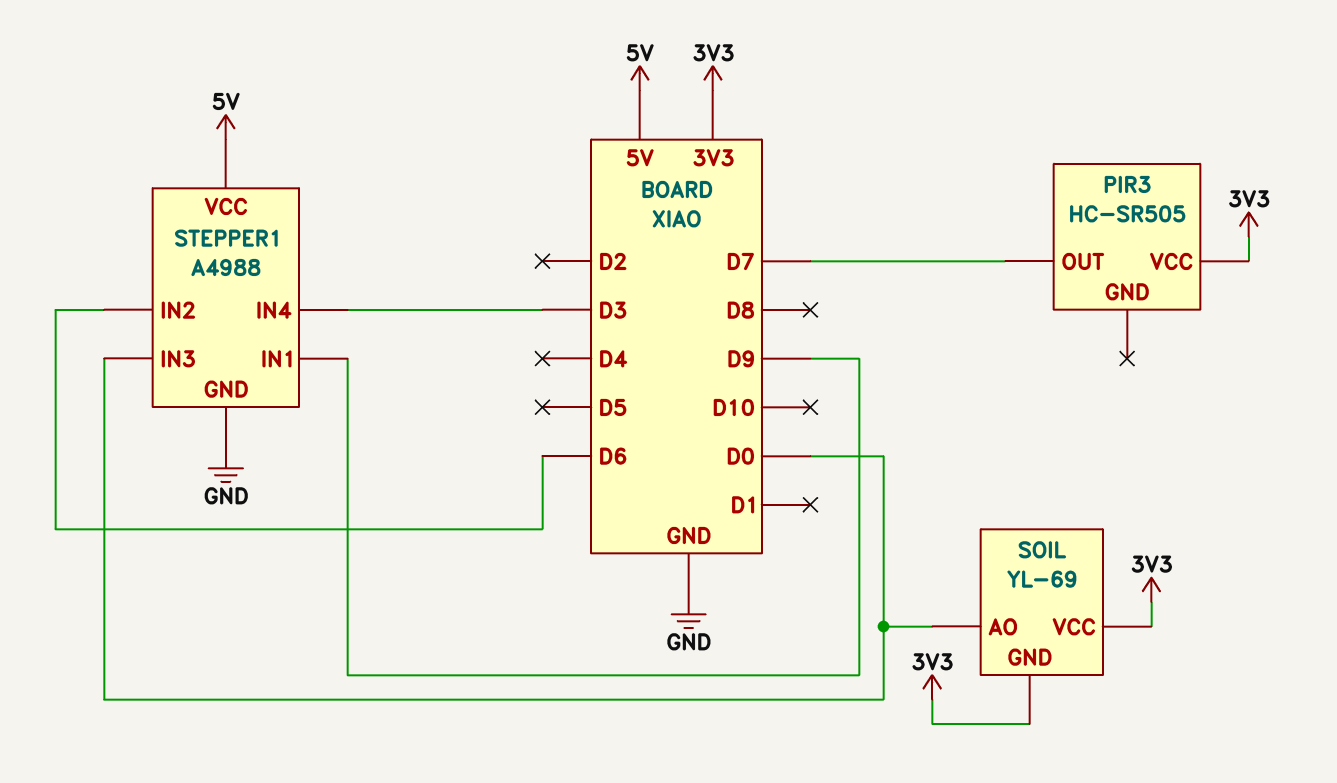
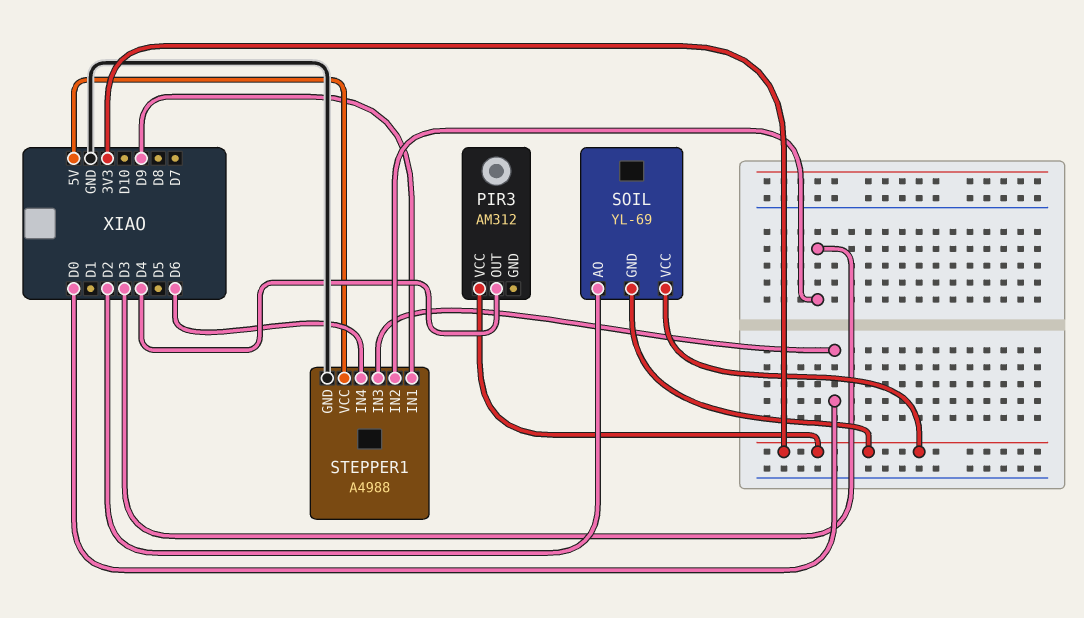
PIR3: HC-SR505 -> AM312
PIR3 pin OUT: D7 -> D4
SOIL pin AO: D0 -> D2
STEPPER1 pin IN2: D6 -> D3
STEPPER1 pin IN4: D3 -> D6

